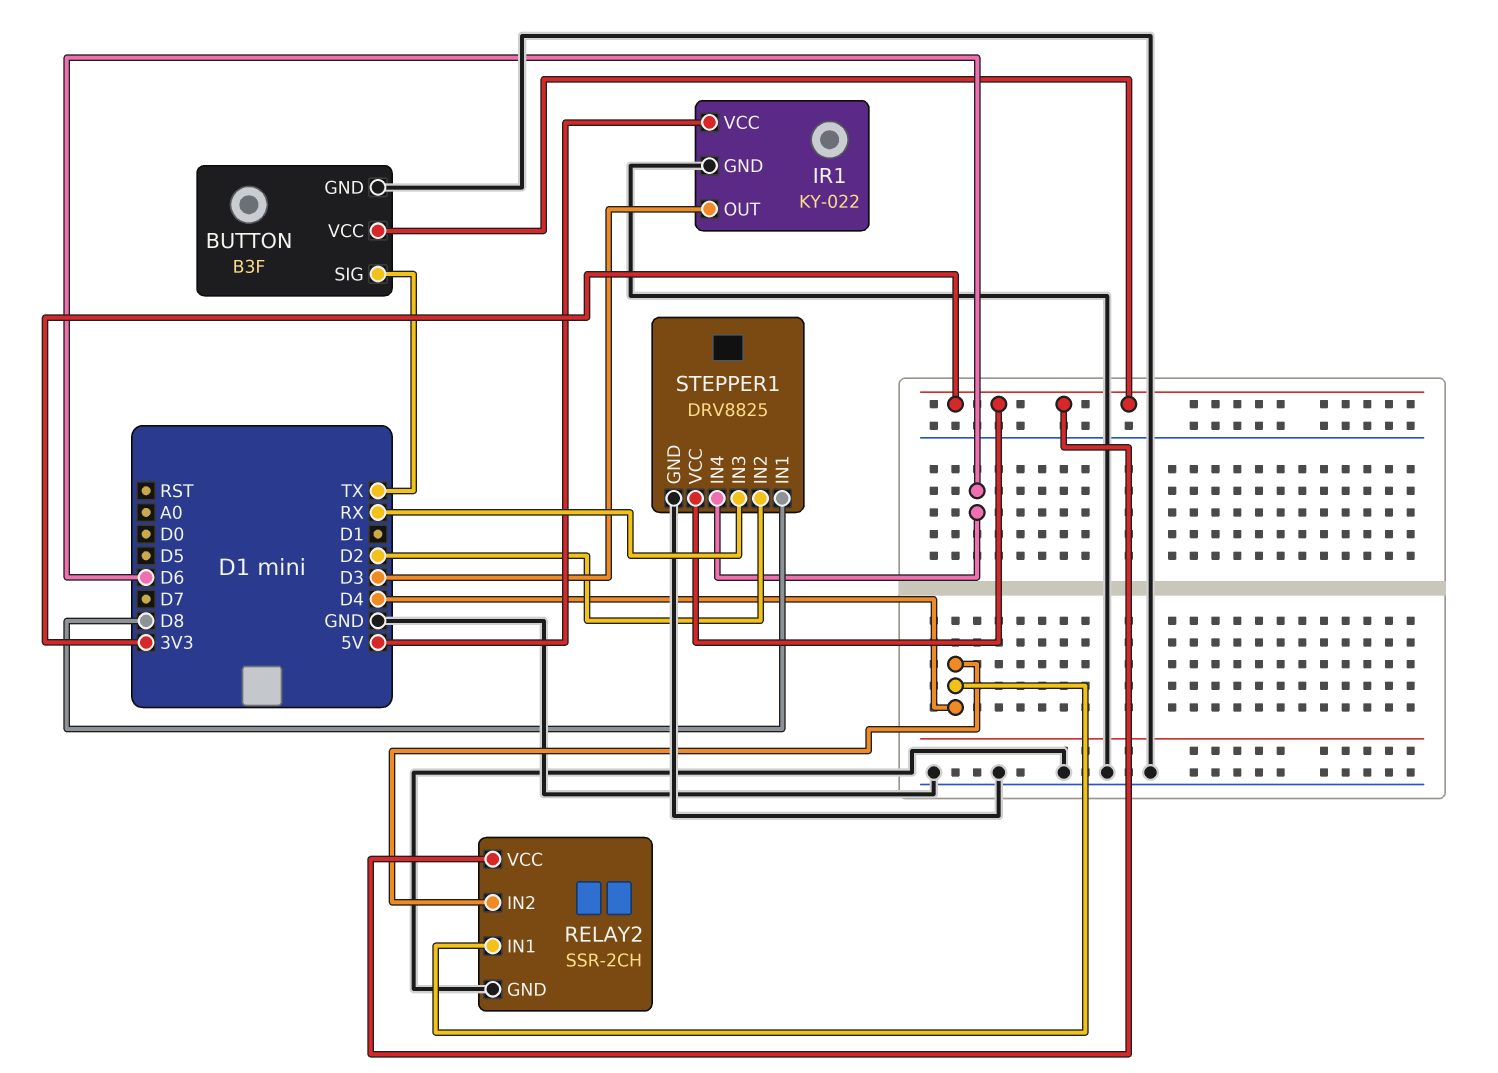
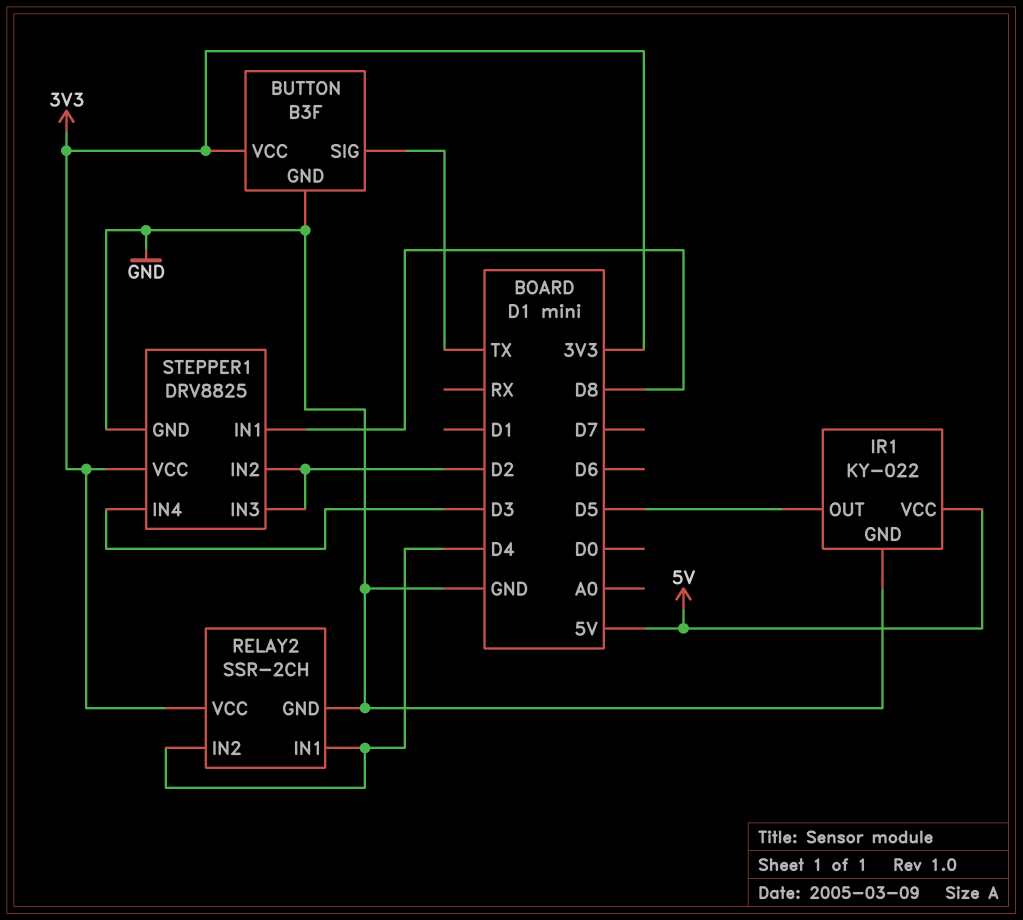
IR1 pin OUT: D3 -> D5
STEPPER1 pin IN3: RX -> D2
STEPPER1 pin IN4: D6 -> D3

